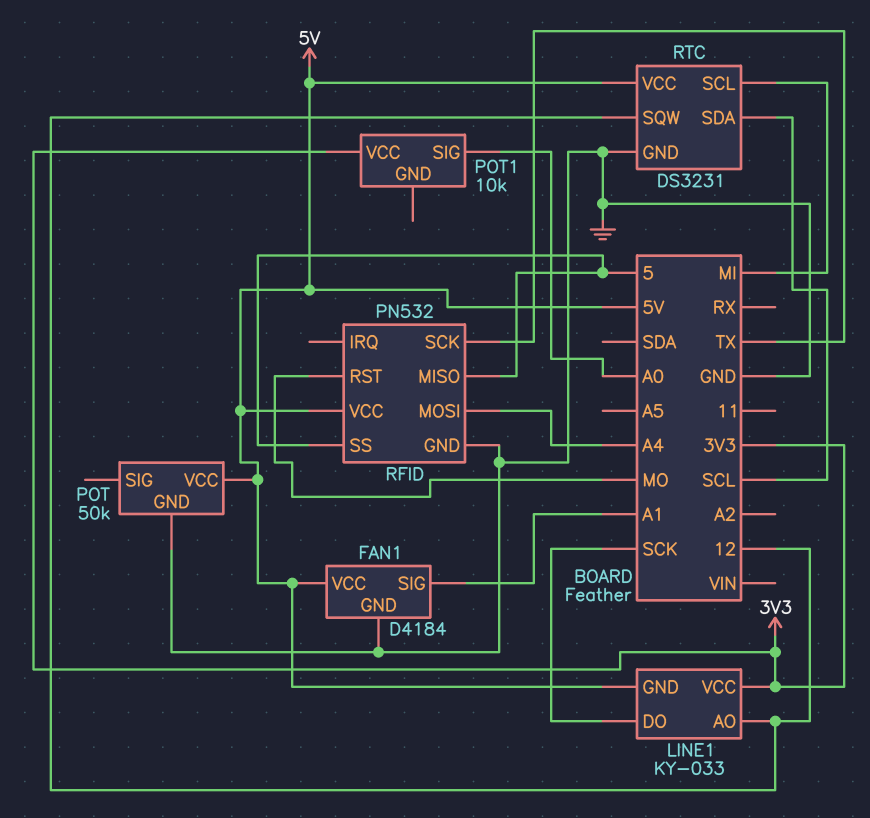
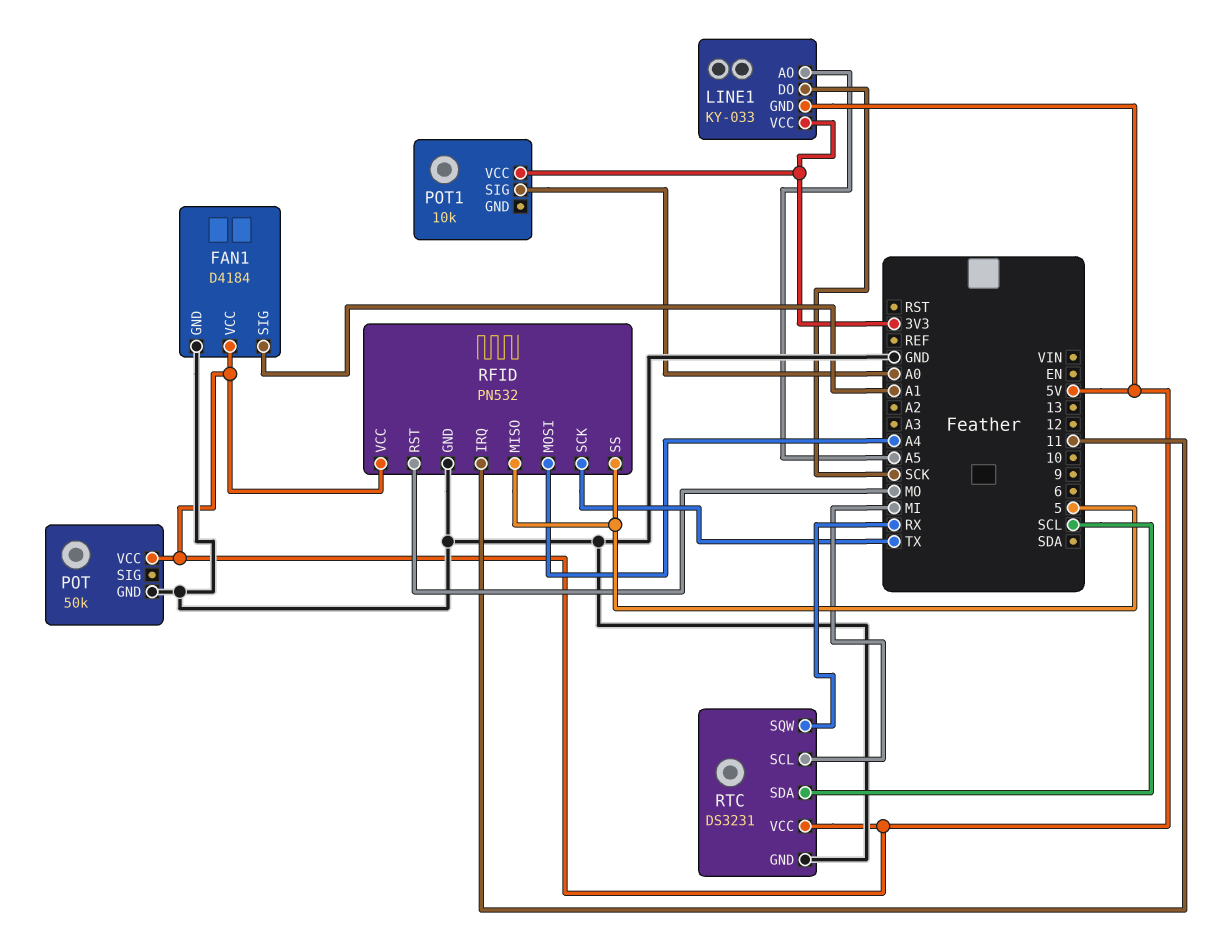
LINE1 pin AO: 12 -> A5
RFID pin IRQ: none -> 11
RTC pin SQW: 12 -> RX

